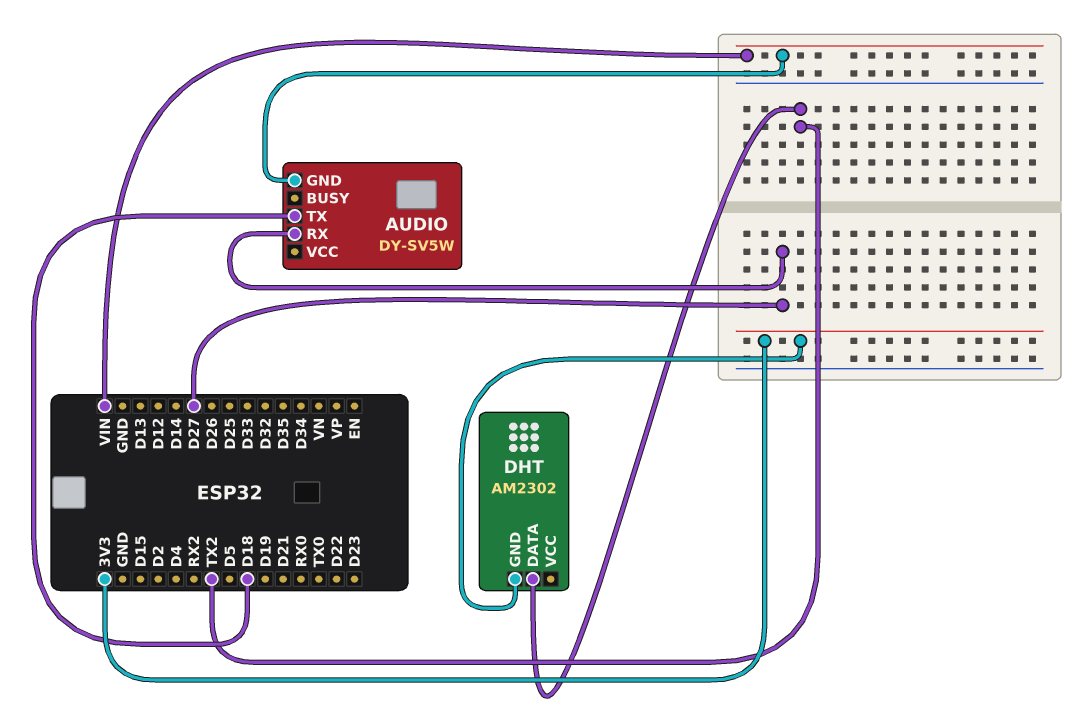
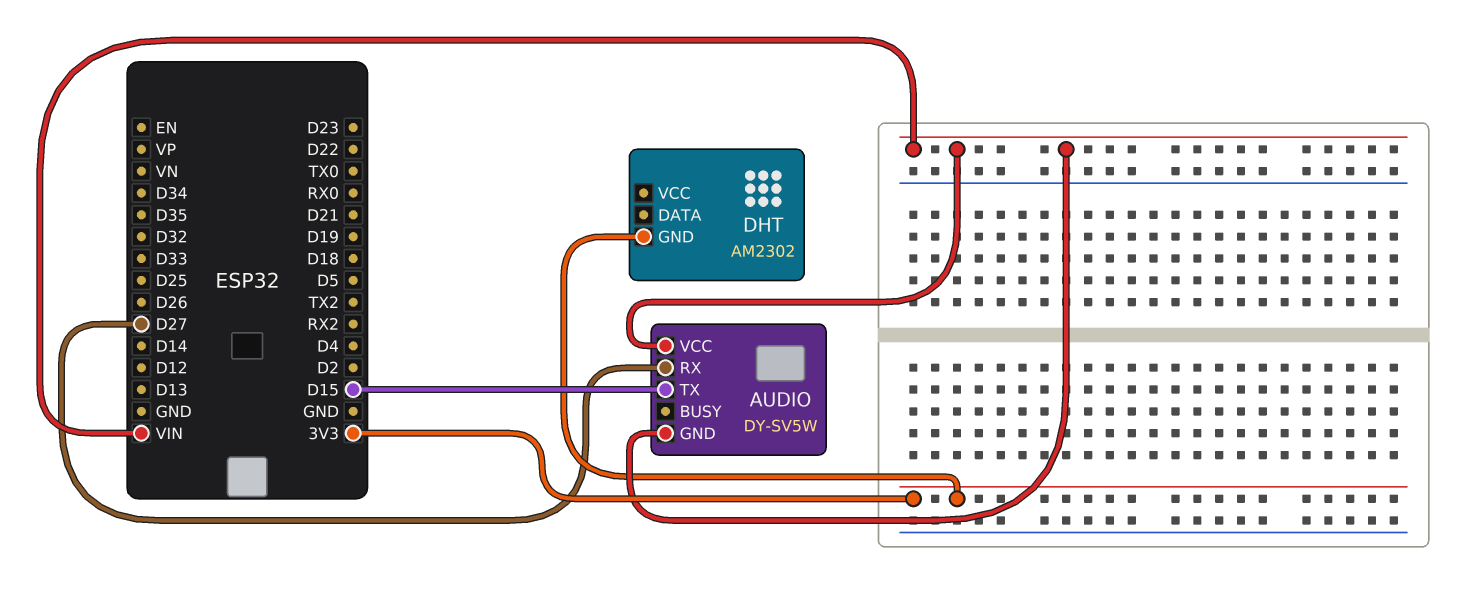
AUDIO pin TX: D18 -> D15
AUDIO pin VCC: none -> VIN
DHT pin DATA: TX2 -> none

